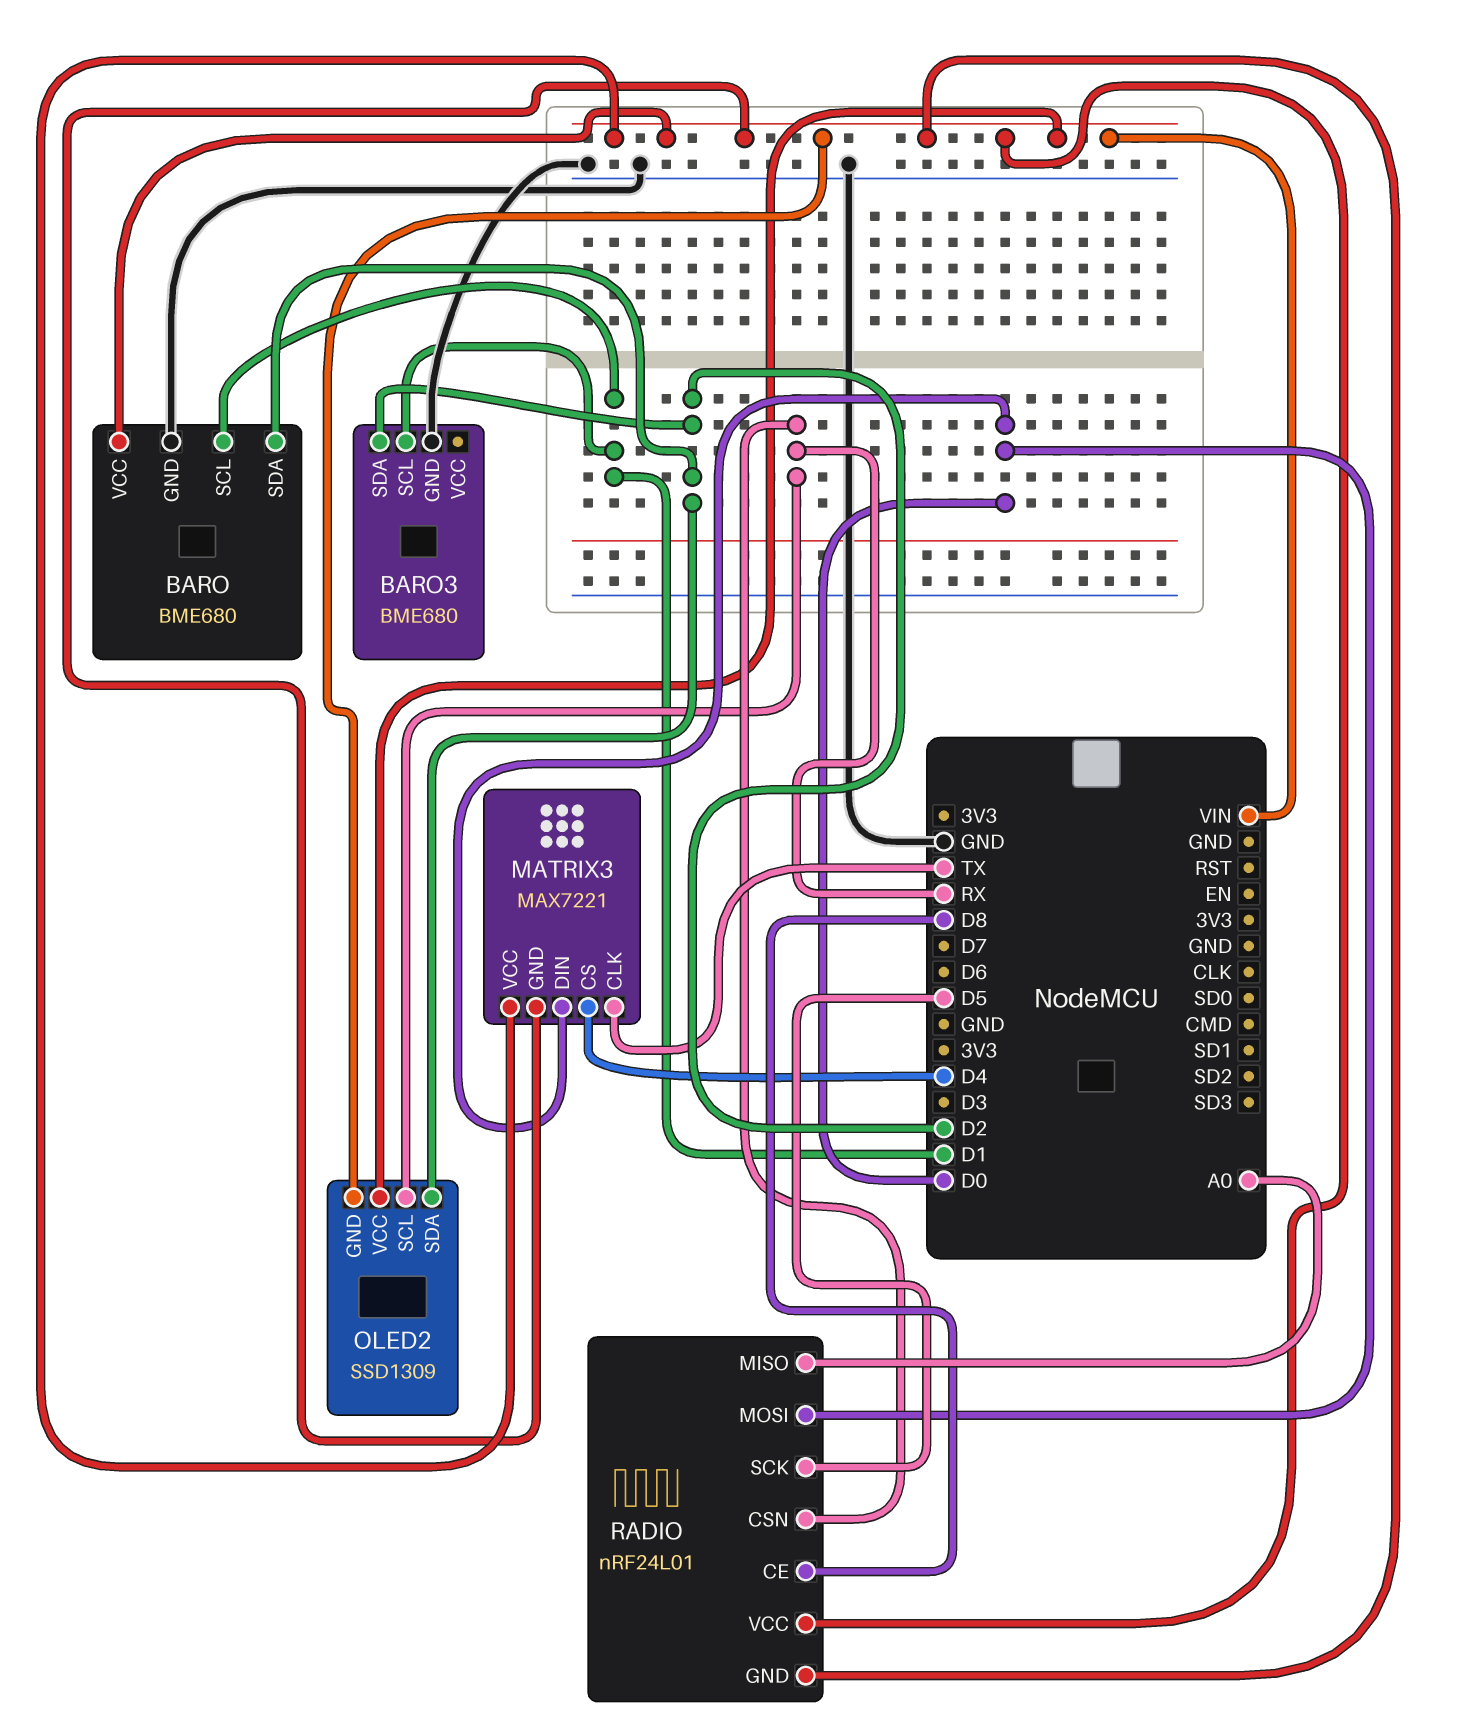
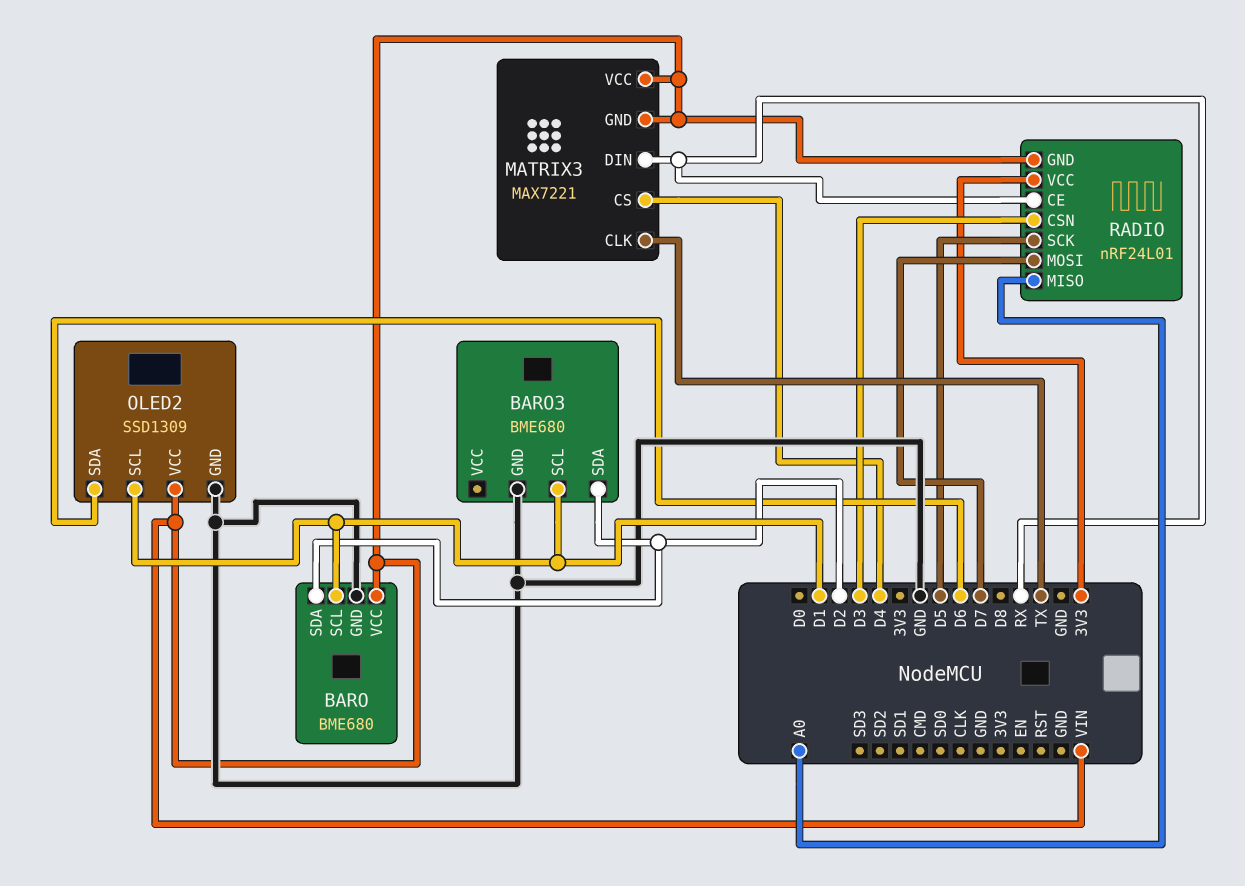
MATRIX3 pin DIN: D0 -> RX
OLED2 pin GND: VIN -> GND
OLED2 pin SCL: RX -> D1
OLED2 pin SDA: D2 -> D6
RADIO pin CE: D8 -> RX
RADIO pin CSN: RX -> D3
RADIO pin MOSI: D0 -> D7
RADIO pin VCC: VIN -> 3V3

